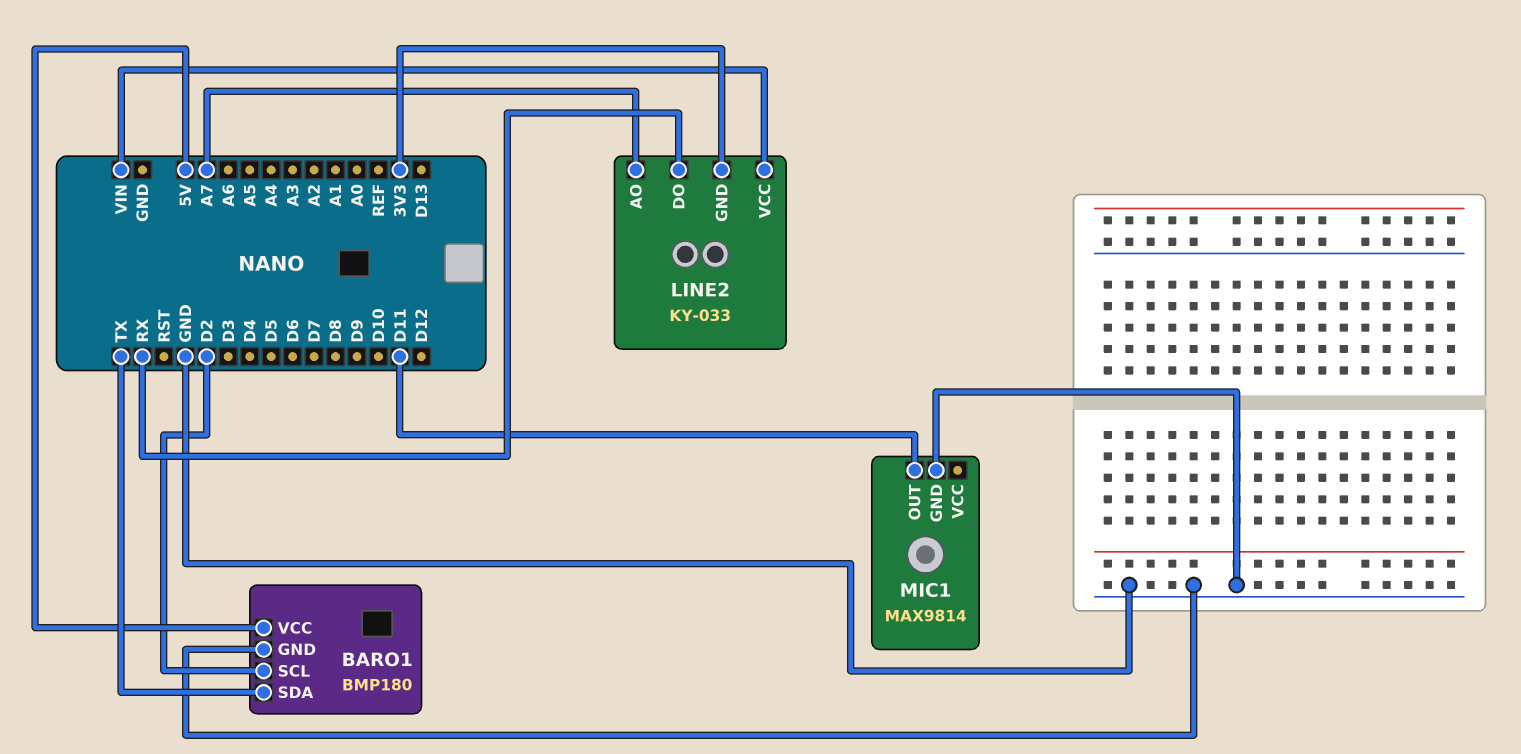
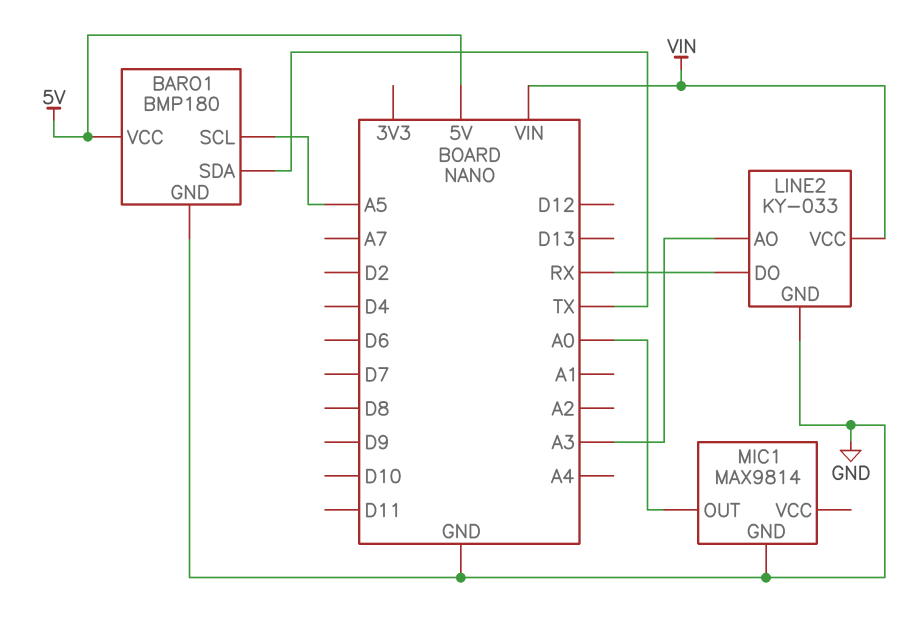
BARO1 pin SCL: D2 -> A5
LINE2 pin AO: A7 -> A3
LINE2 pin GND: 3V3 -> GND
MIC1 pin OUT: D11 -> A0

